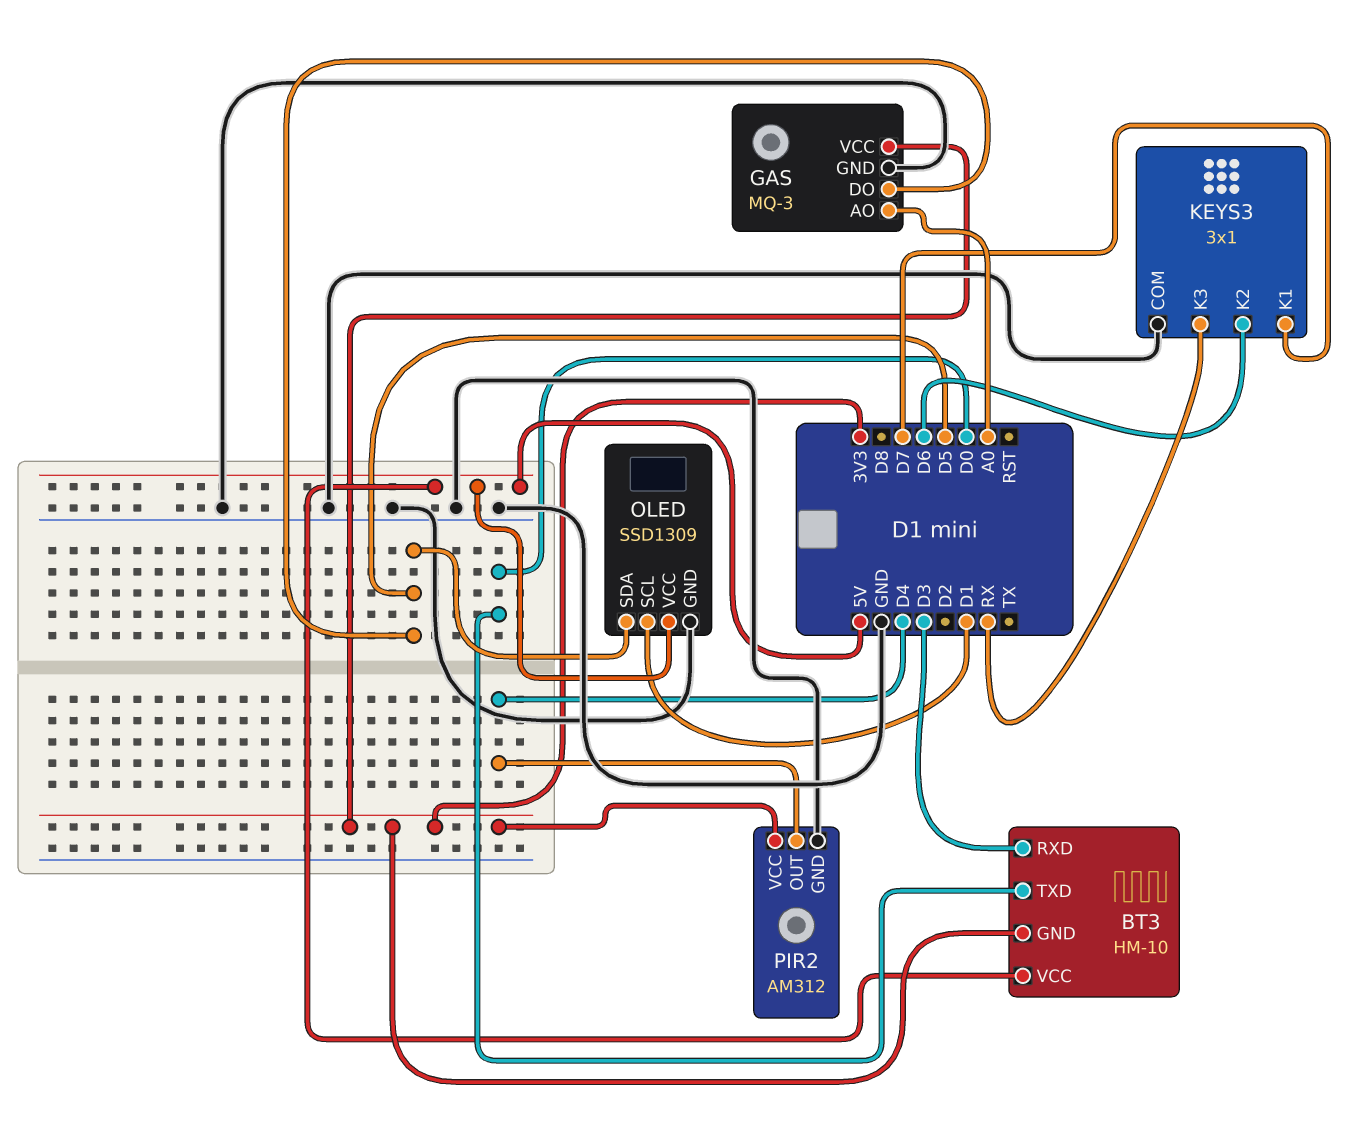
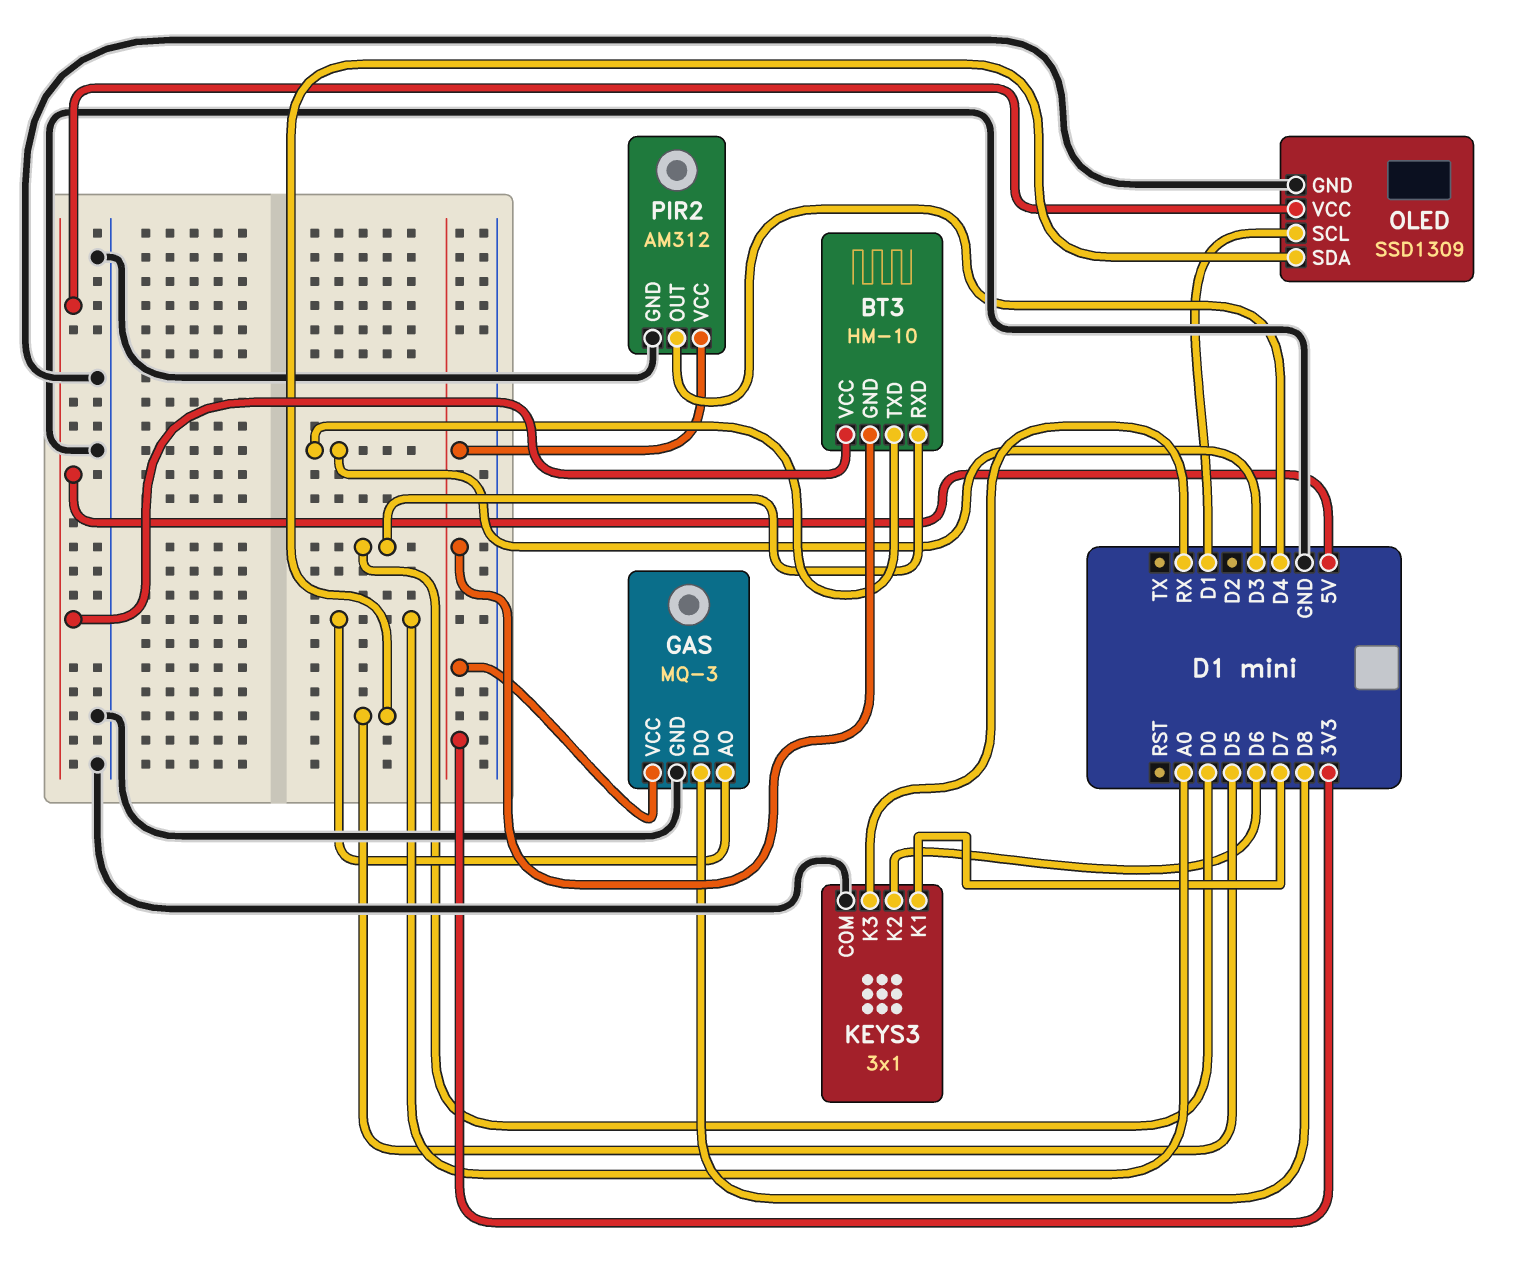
BT3 pin RXD: D3 -> D0
BT3 pin TXD: D0 -> D3
GAS pin DO: D5 -> D8

